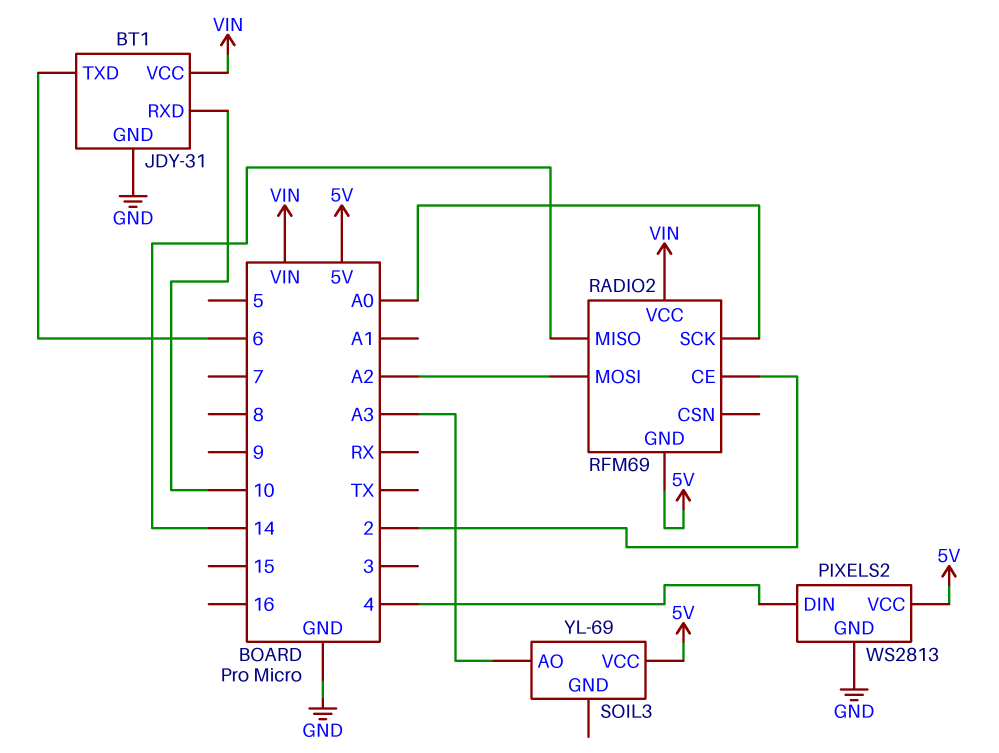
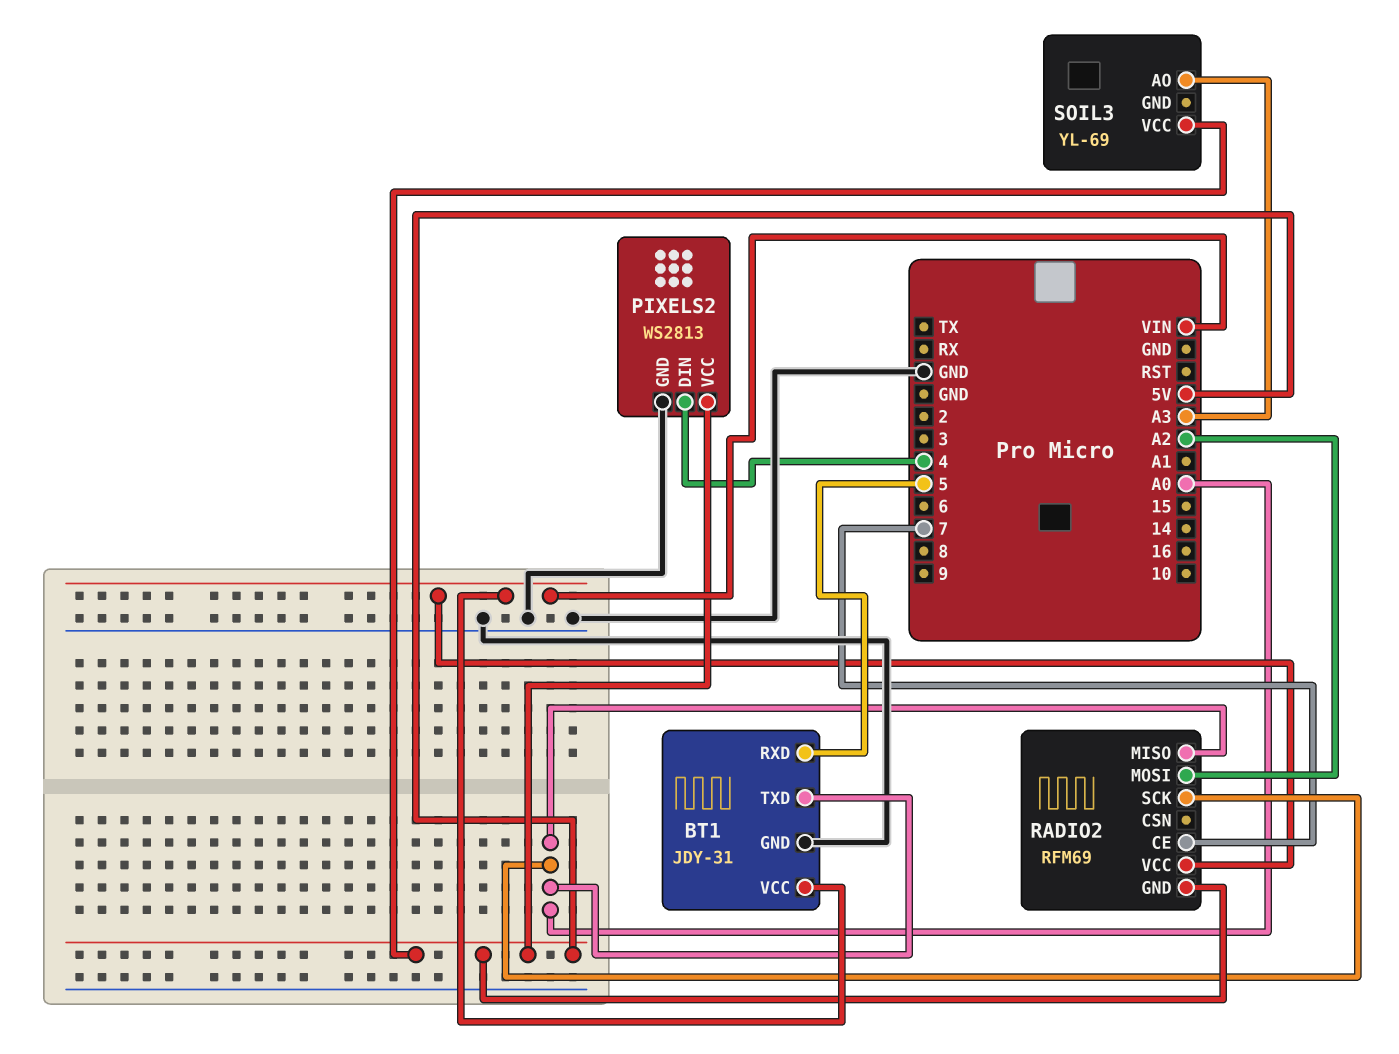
BT1 pin RXD: 10 -> 5
BT1 pin TXD: 6 -> A0
RADIO2 pin CE: 2 -> 7
RADIO2 pin MISO: 14 -> A0

